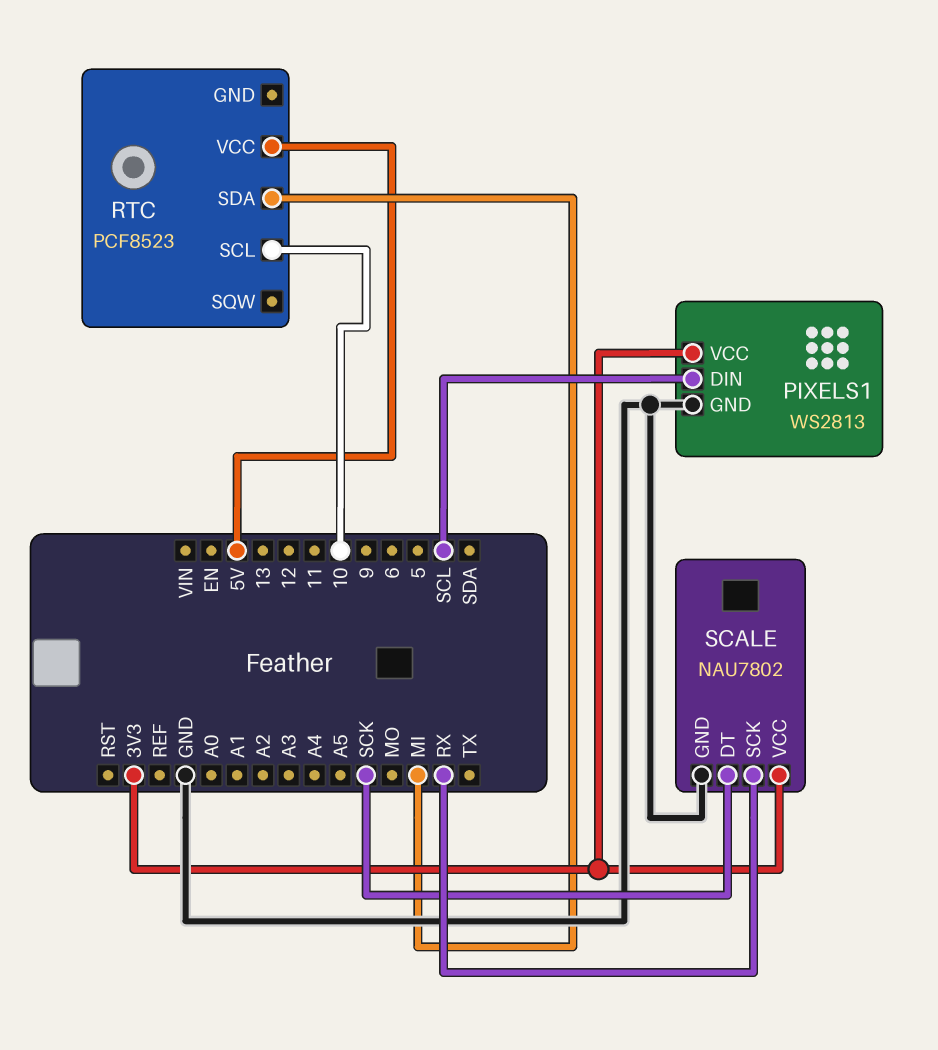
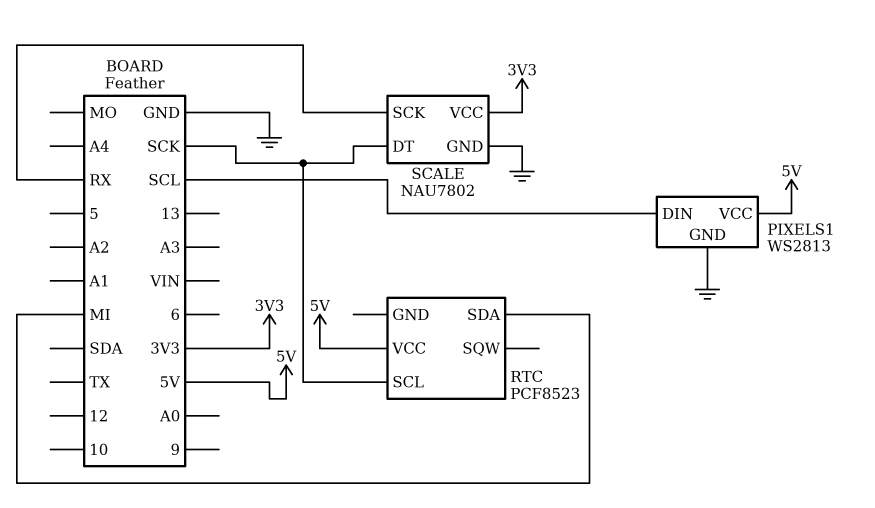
PIXELS1 pin VCC: 3V3 -> 5V
RTC pin SCL: 10 -> SCK

